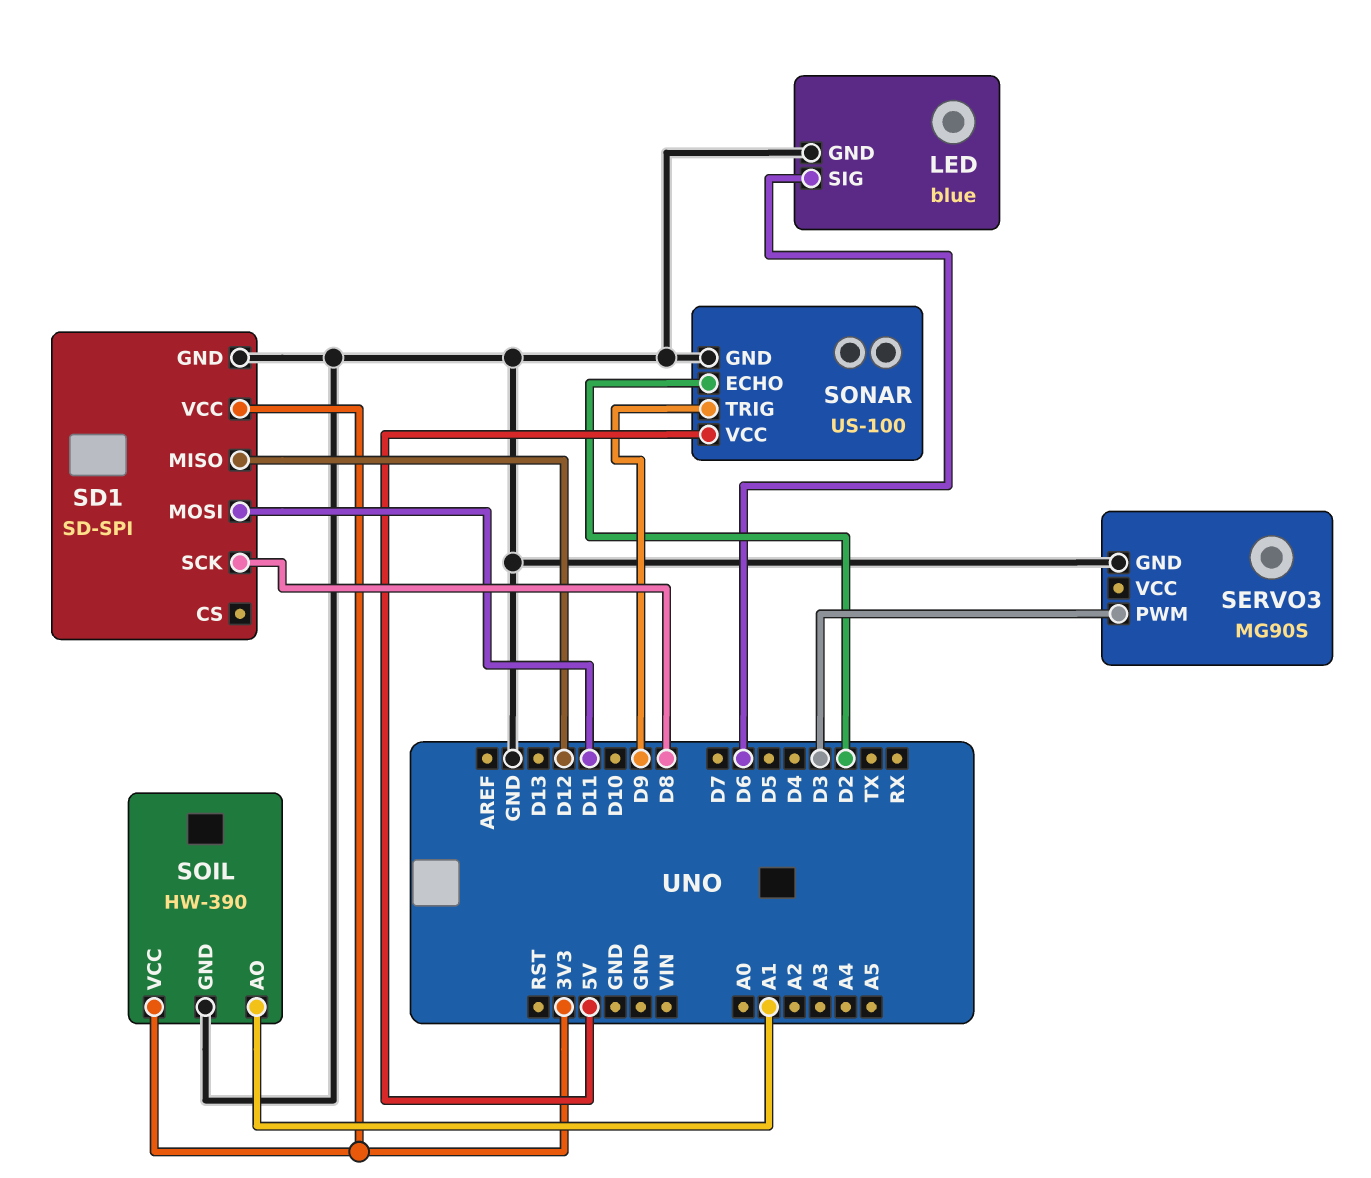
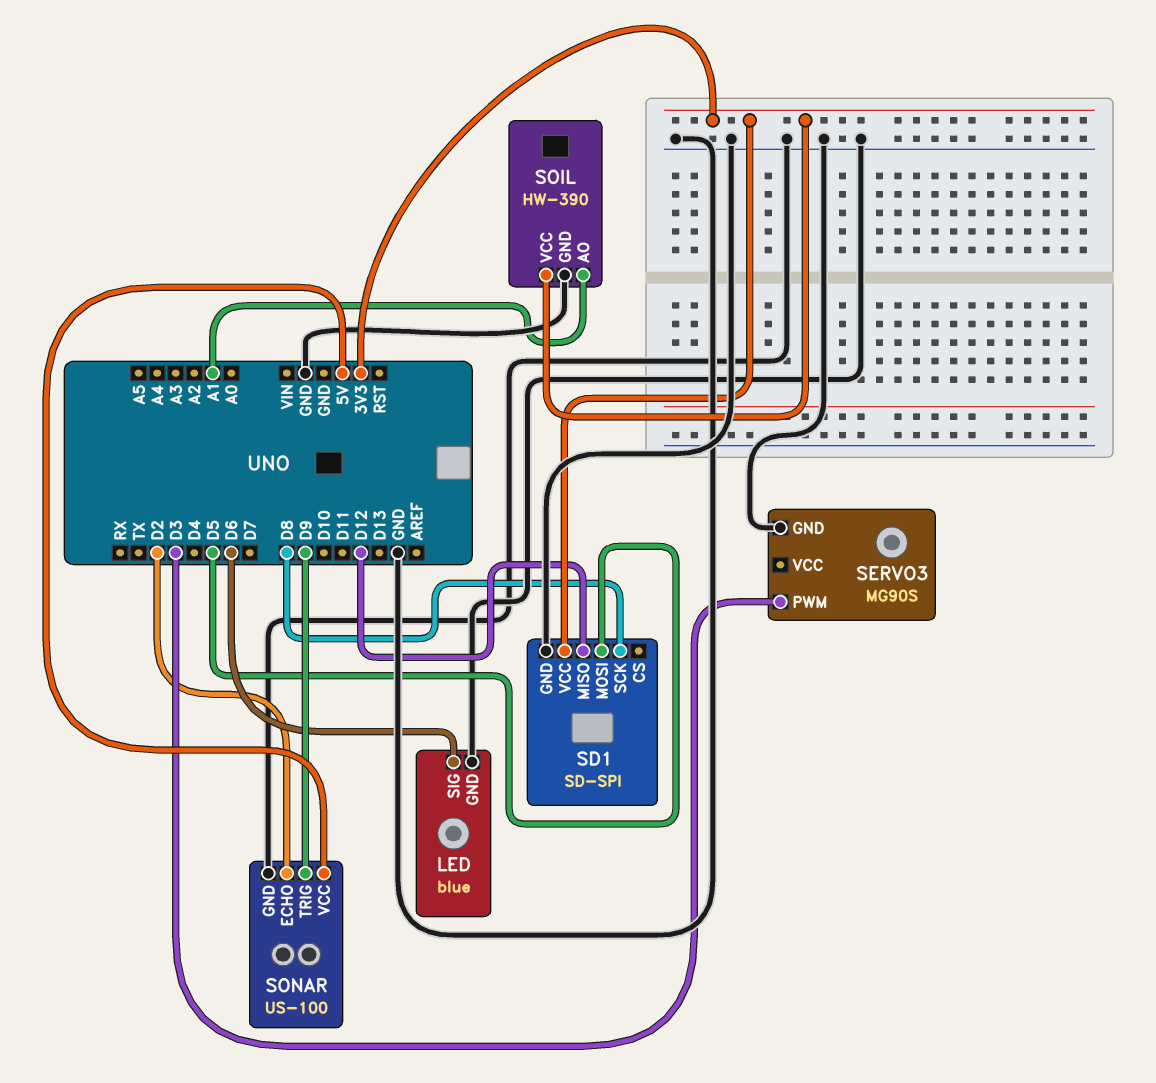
SD1 pin MOSI: D11 -> D5

